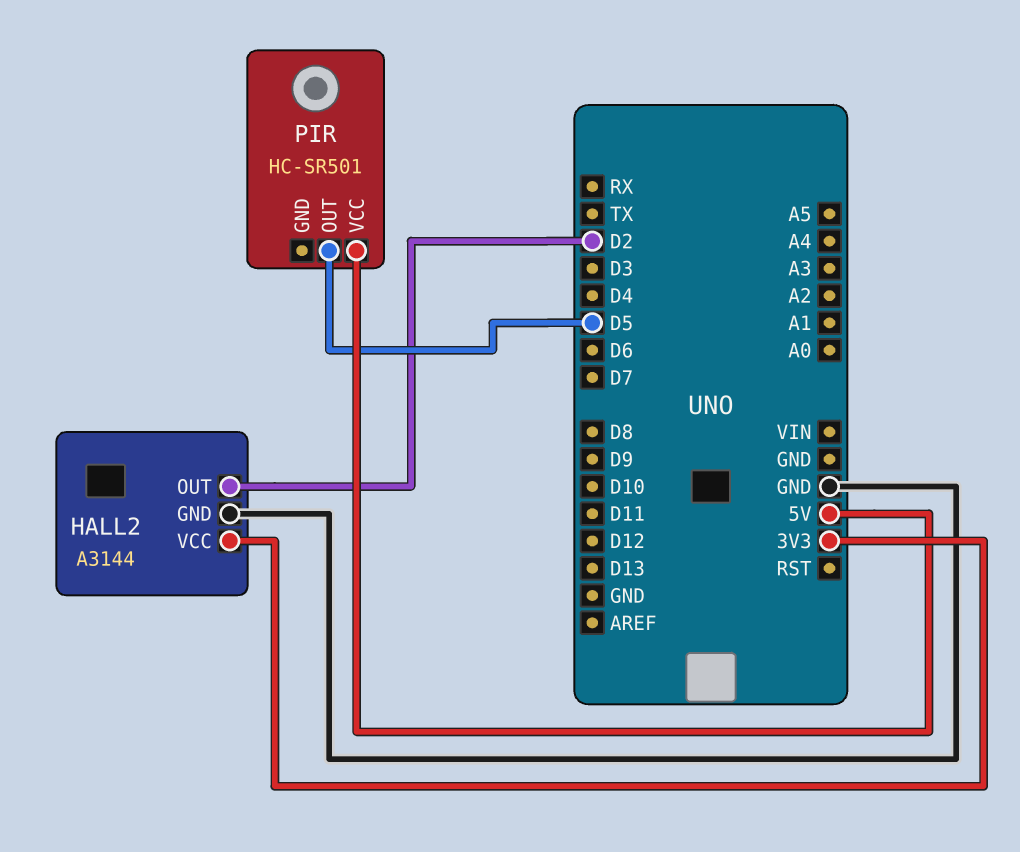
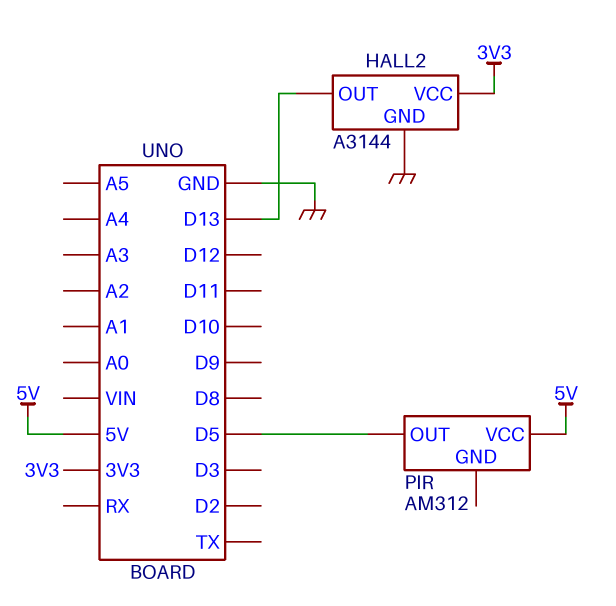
HALL2 pin OUT: D2 -> D13
PIR: HC-SR501 -> AM312

